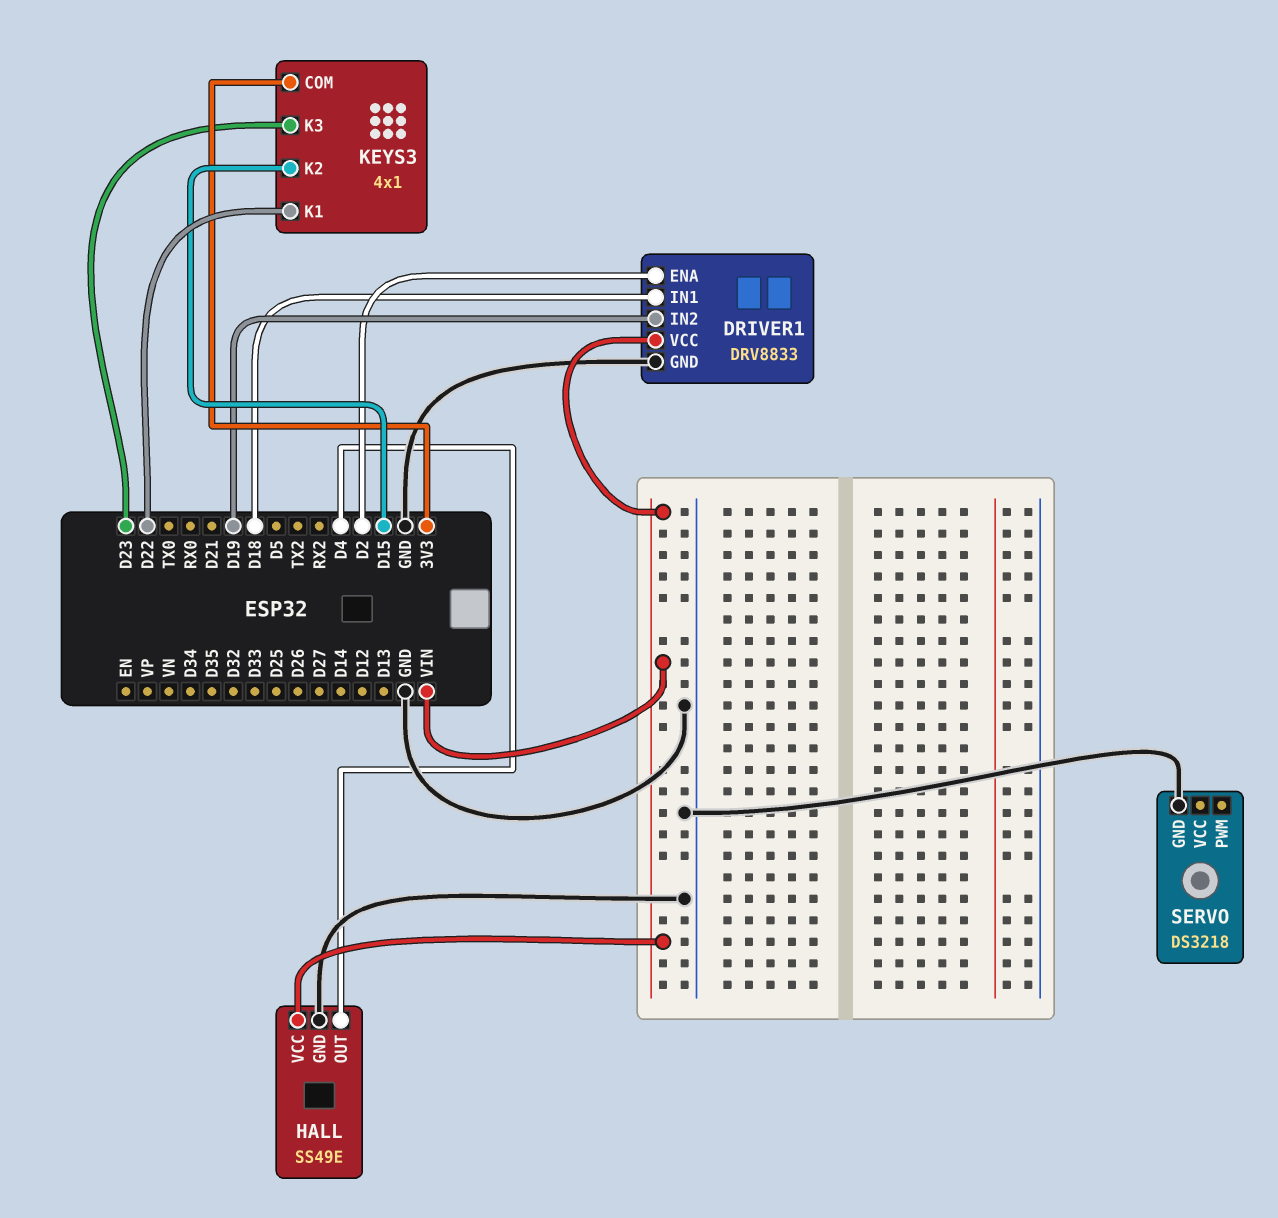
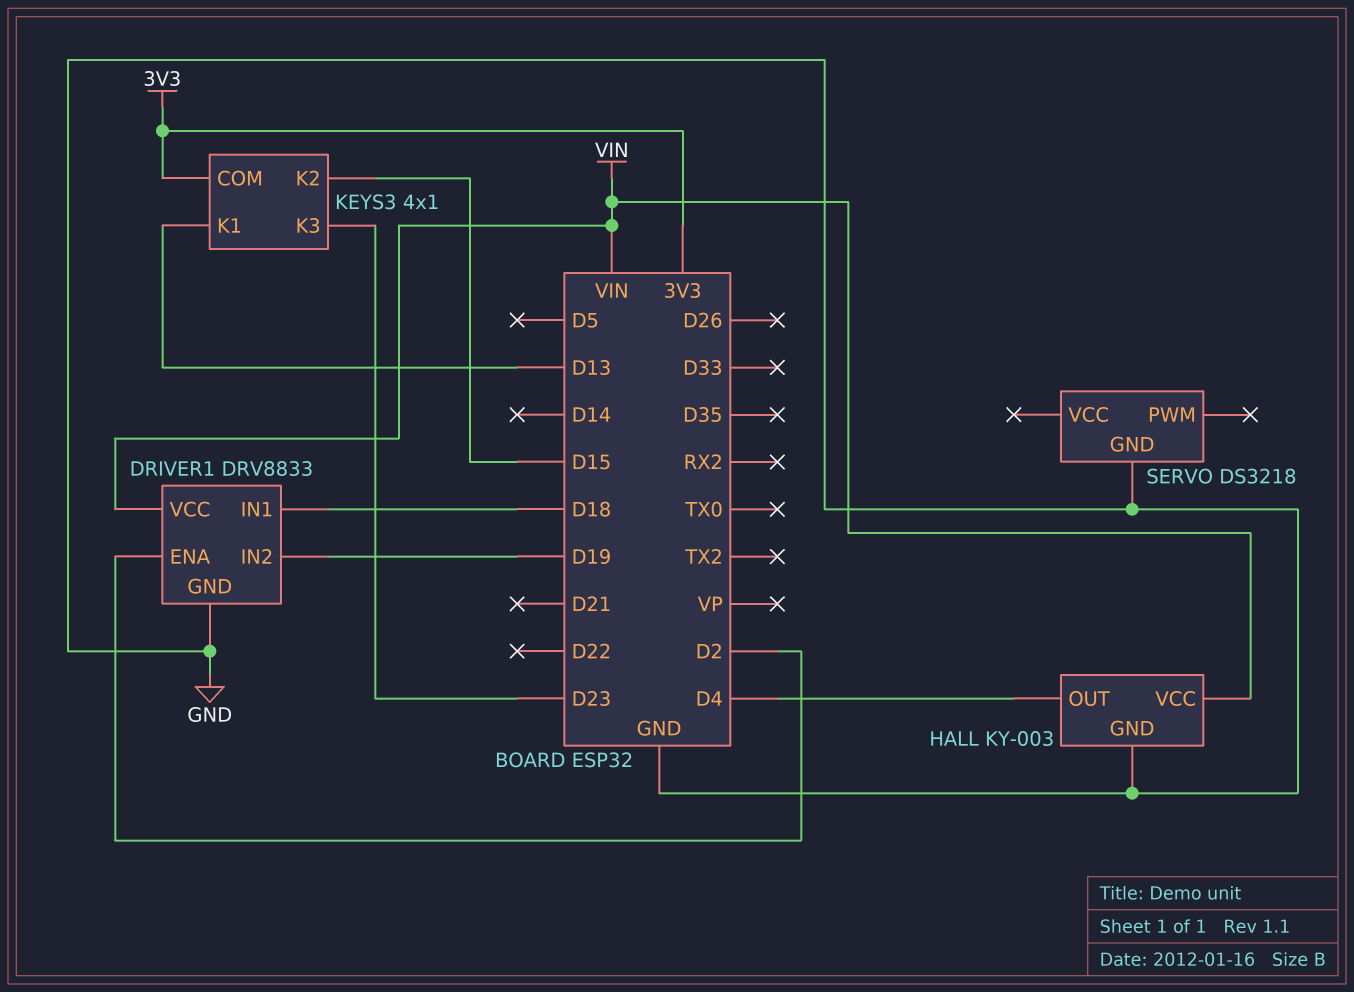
HALL: SS49E -> KY-003
KEYS3 pin K1: D22 -> D13

